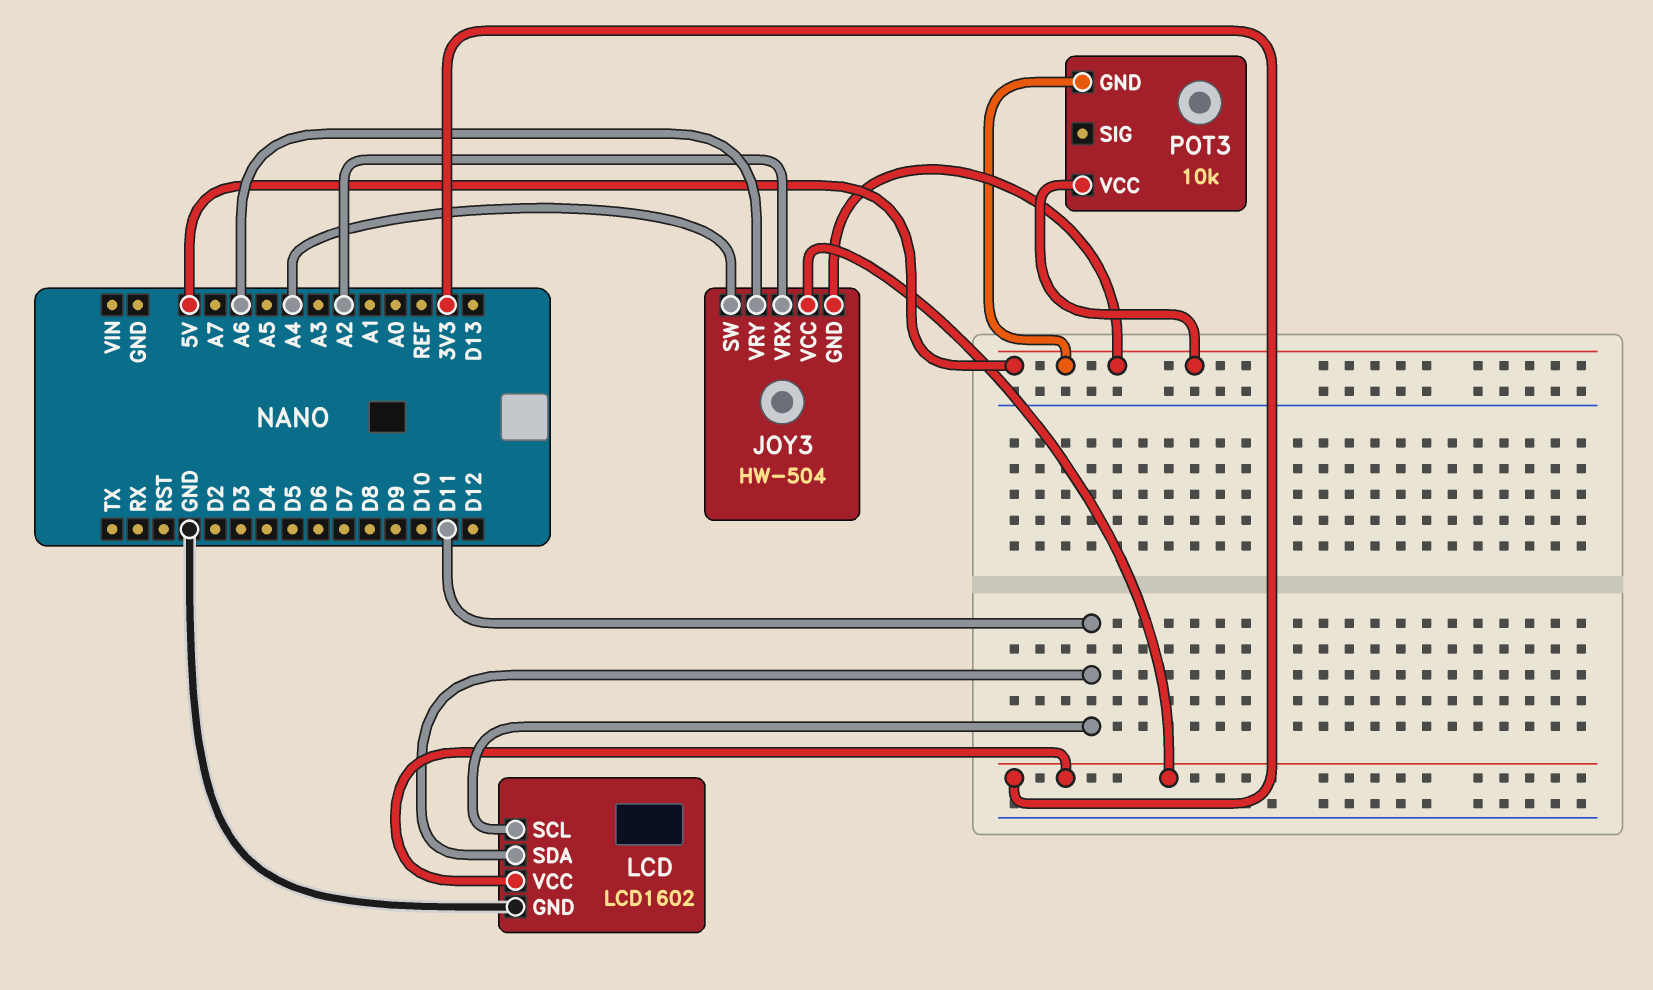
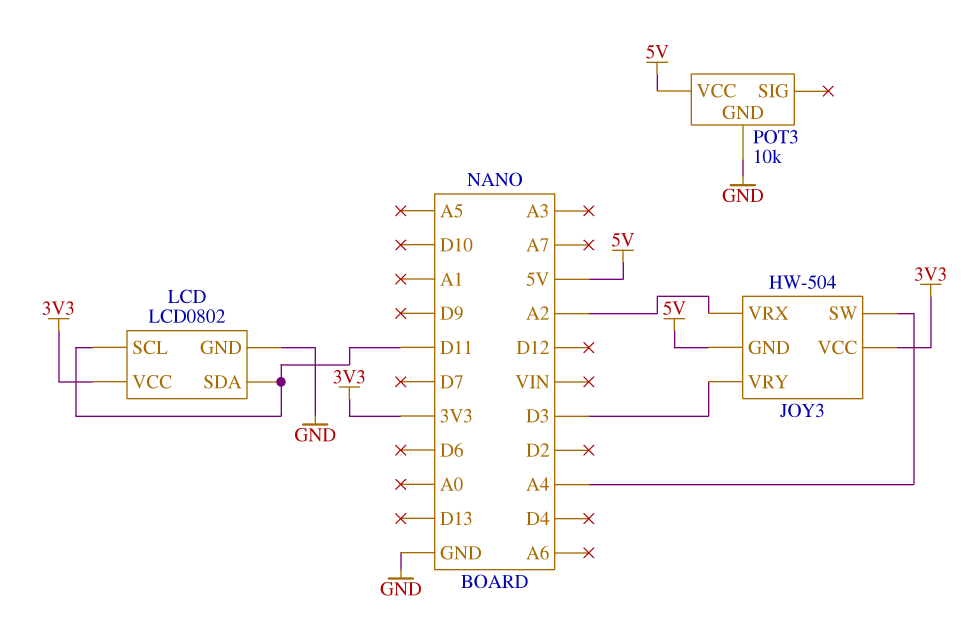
JOY3 pin VRY: A6 -> D3
LCD: LCD1602 -> LCD0802
POT3 pin GND: 5V -> GND

